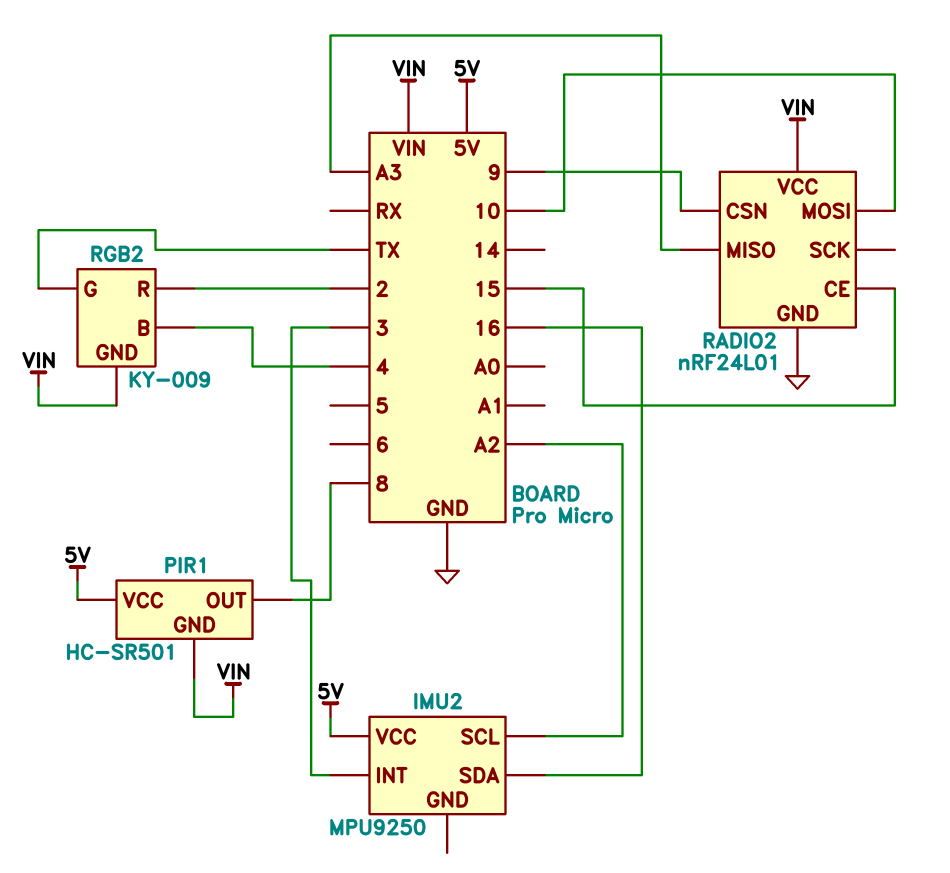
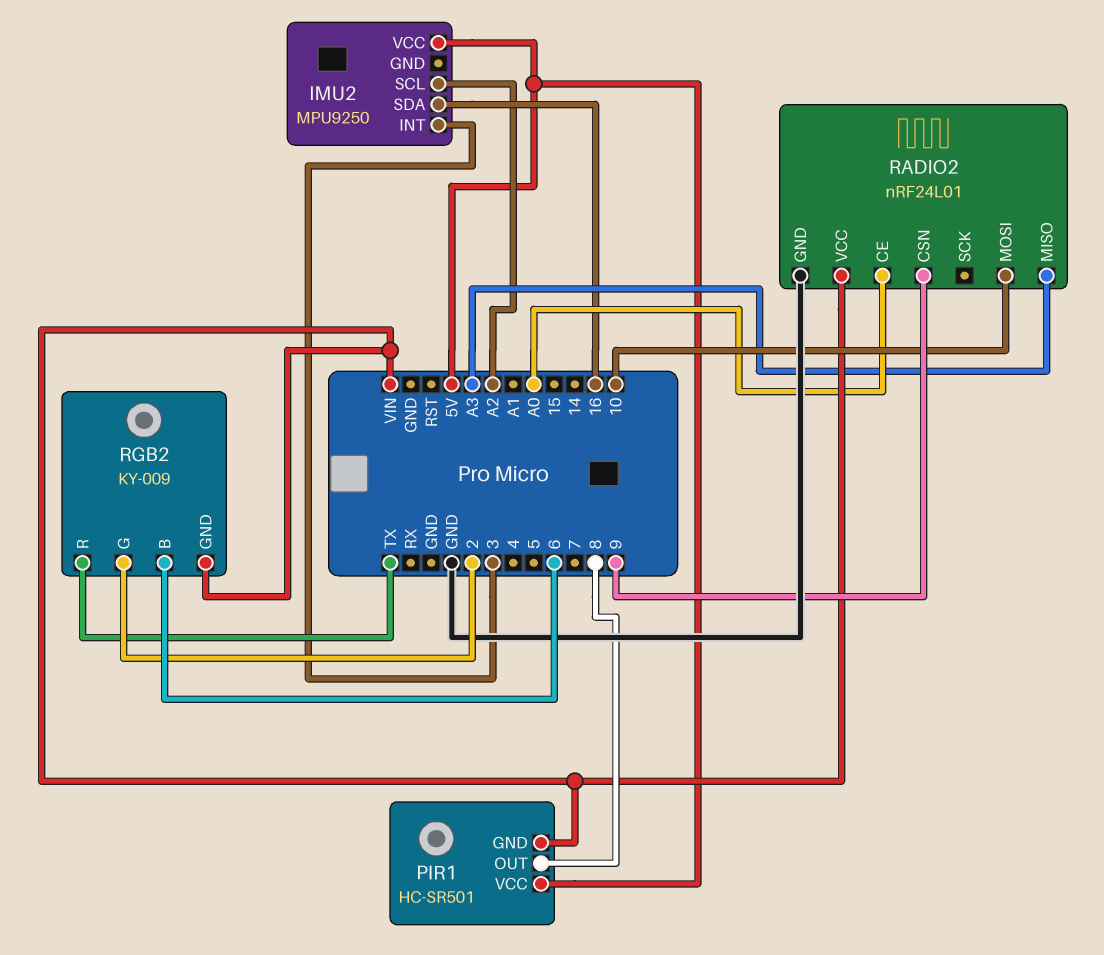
RADIO2 pin CE: 15 -> A0
RGB2 pin B: 4 -> 6
RGB2 pin G: TX -> 2
RGB2 pin R: 2 -> TX

